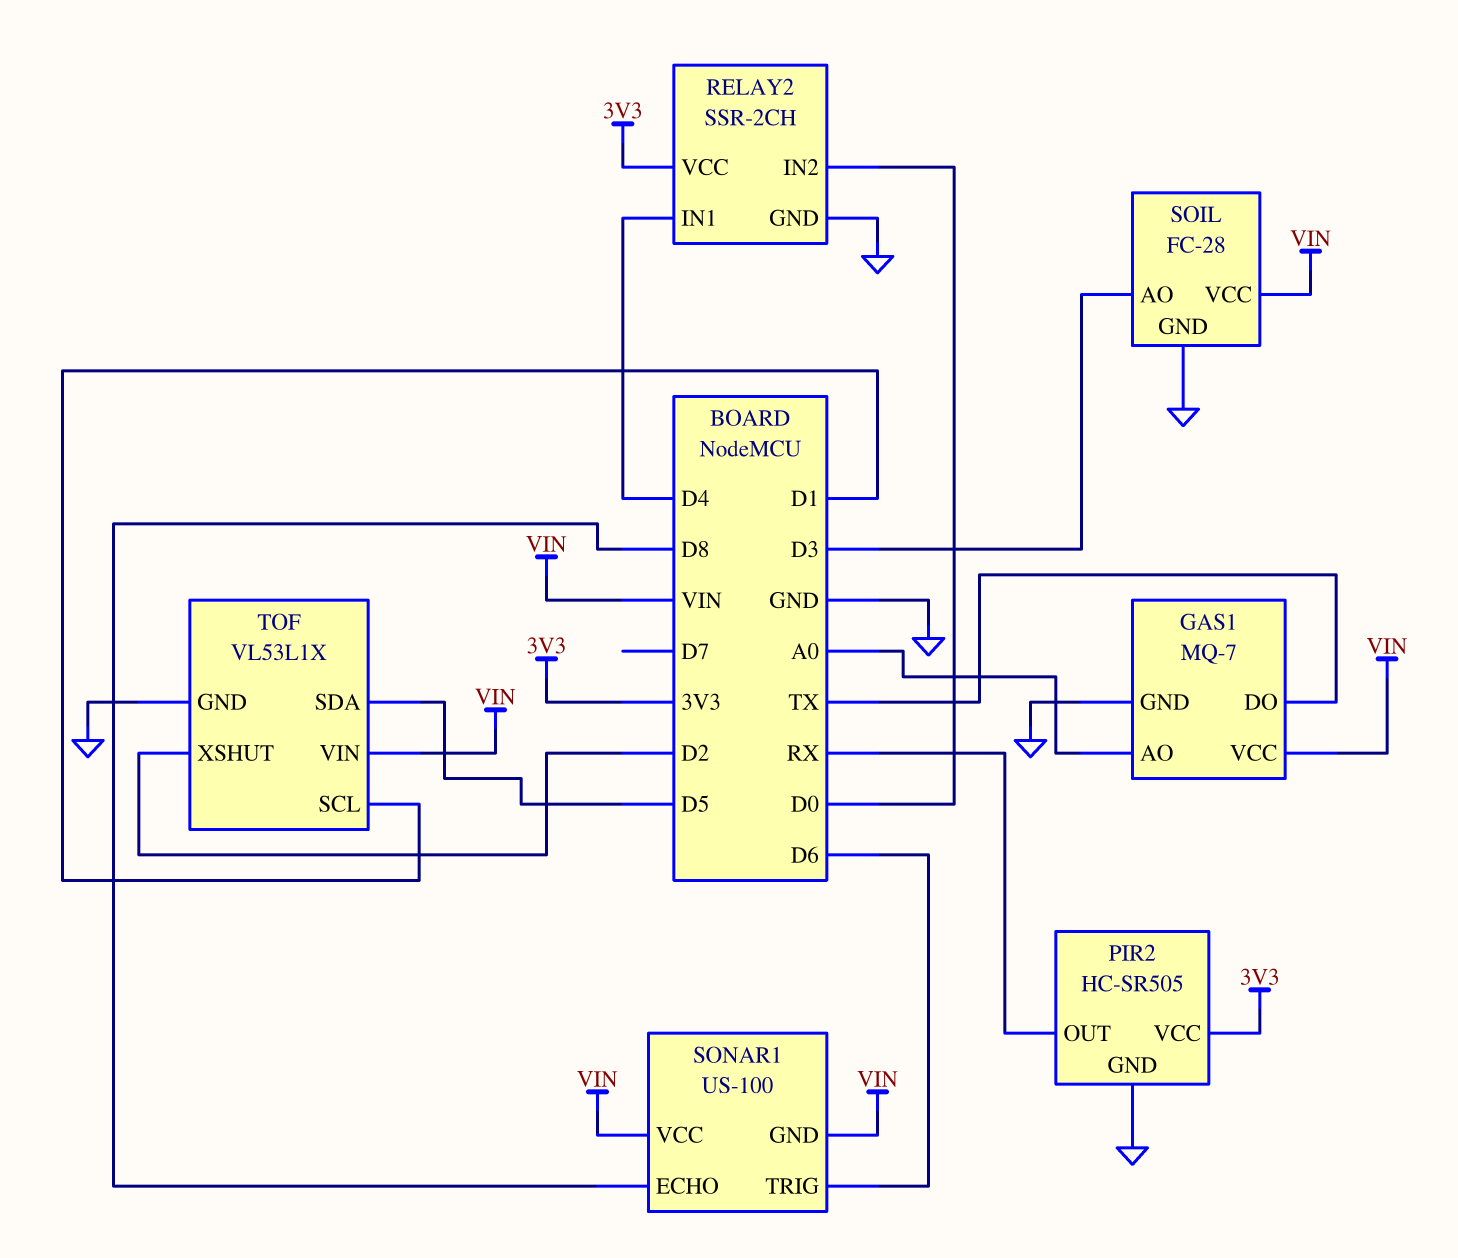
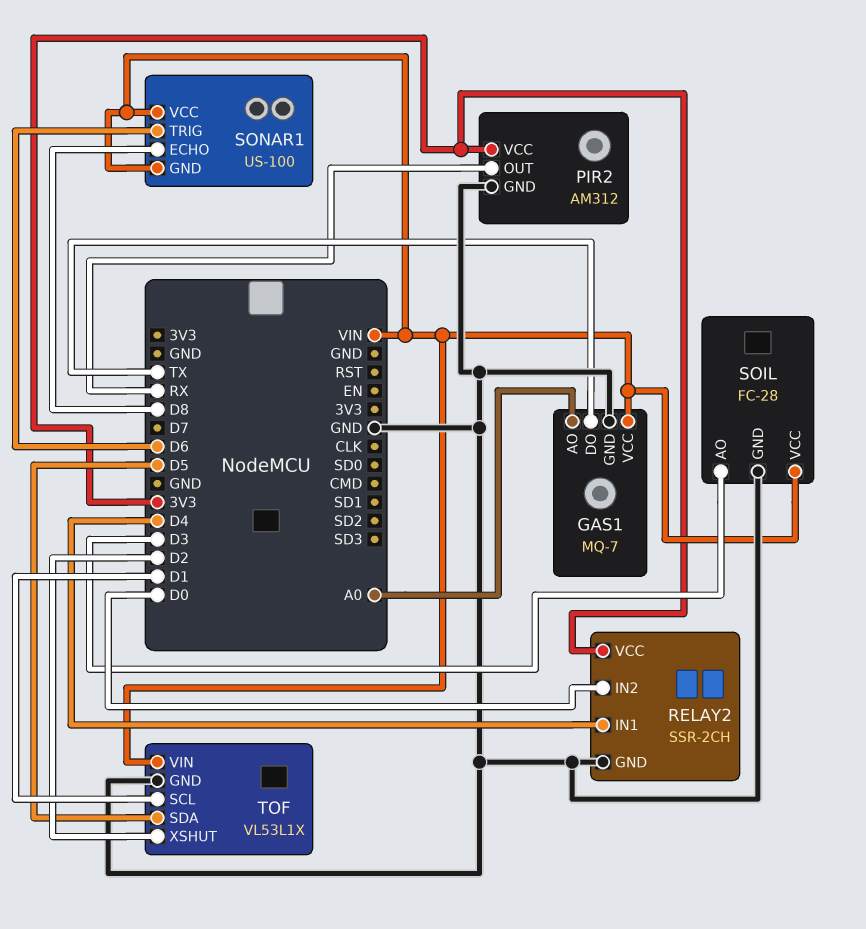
PIR2: HC-SR505 -> AM312

